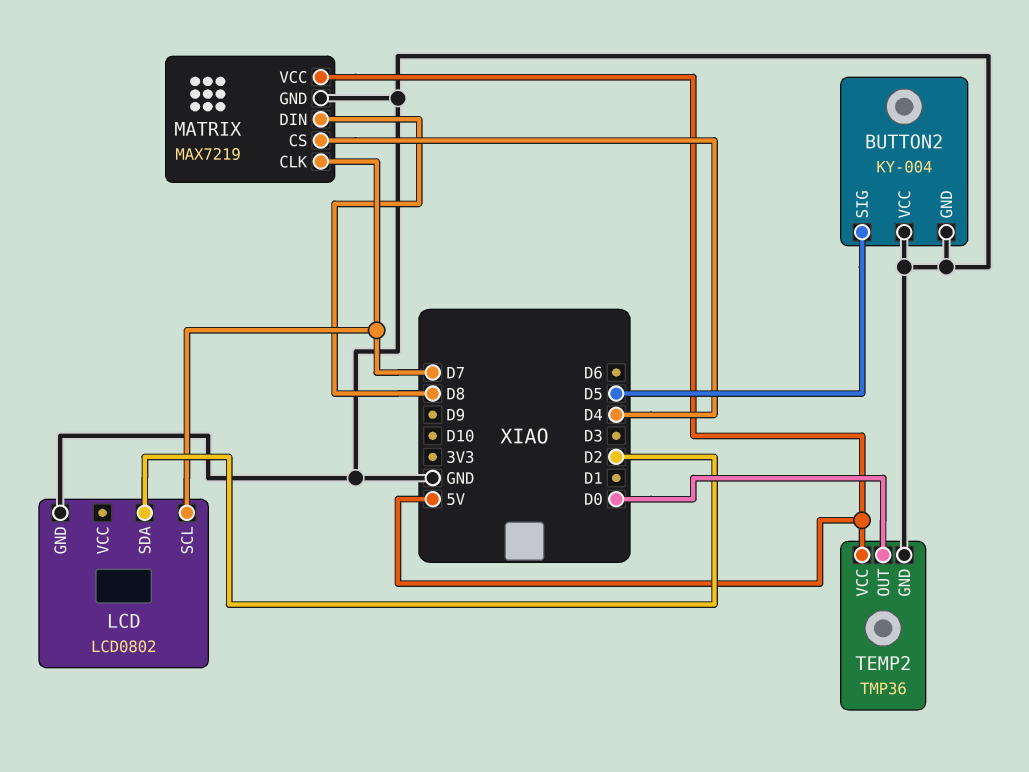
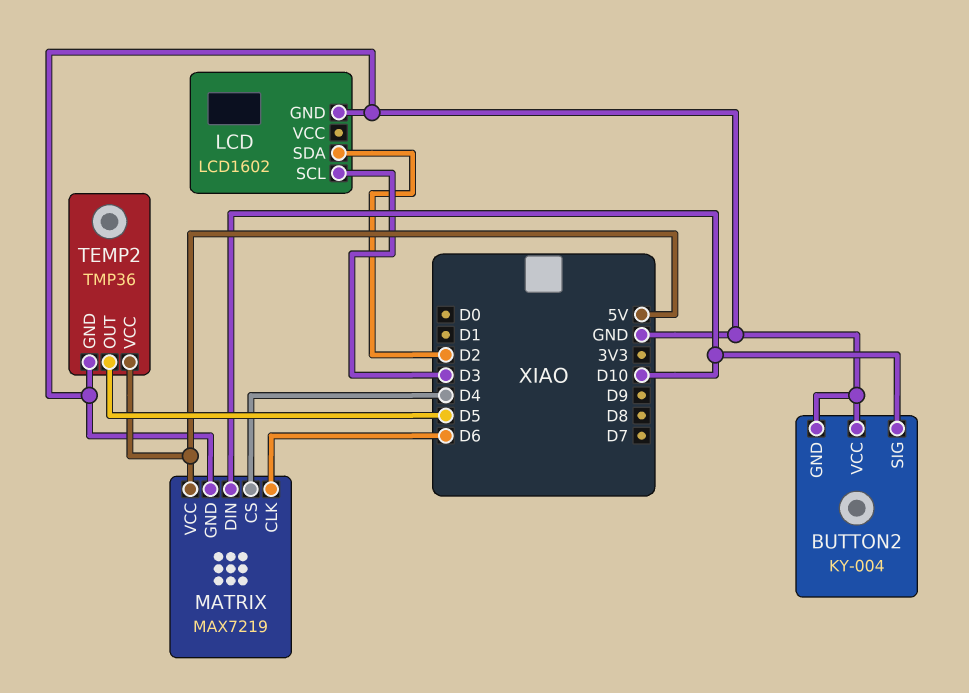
BUTTON2 pin SIG: D5 -> D10
LCD: LCD0802 -> LCD1602
LCD pin SCL: D7 -> D3
MATRIX pin CLK: D7 -> D6
MATRIX pin DIN: D8 -> D10
TEMP2 pin OUT: D0 -> D5

